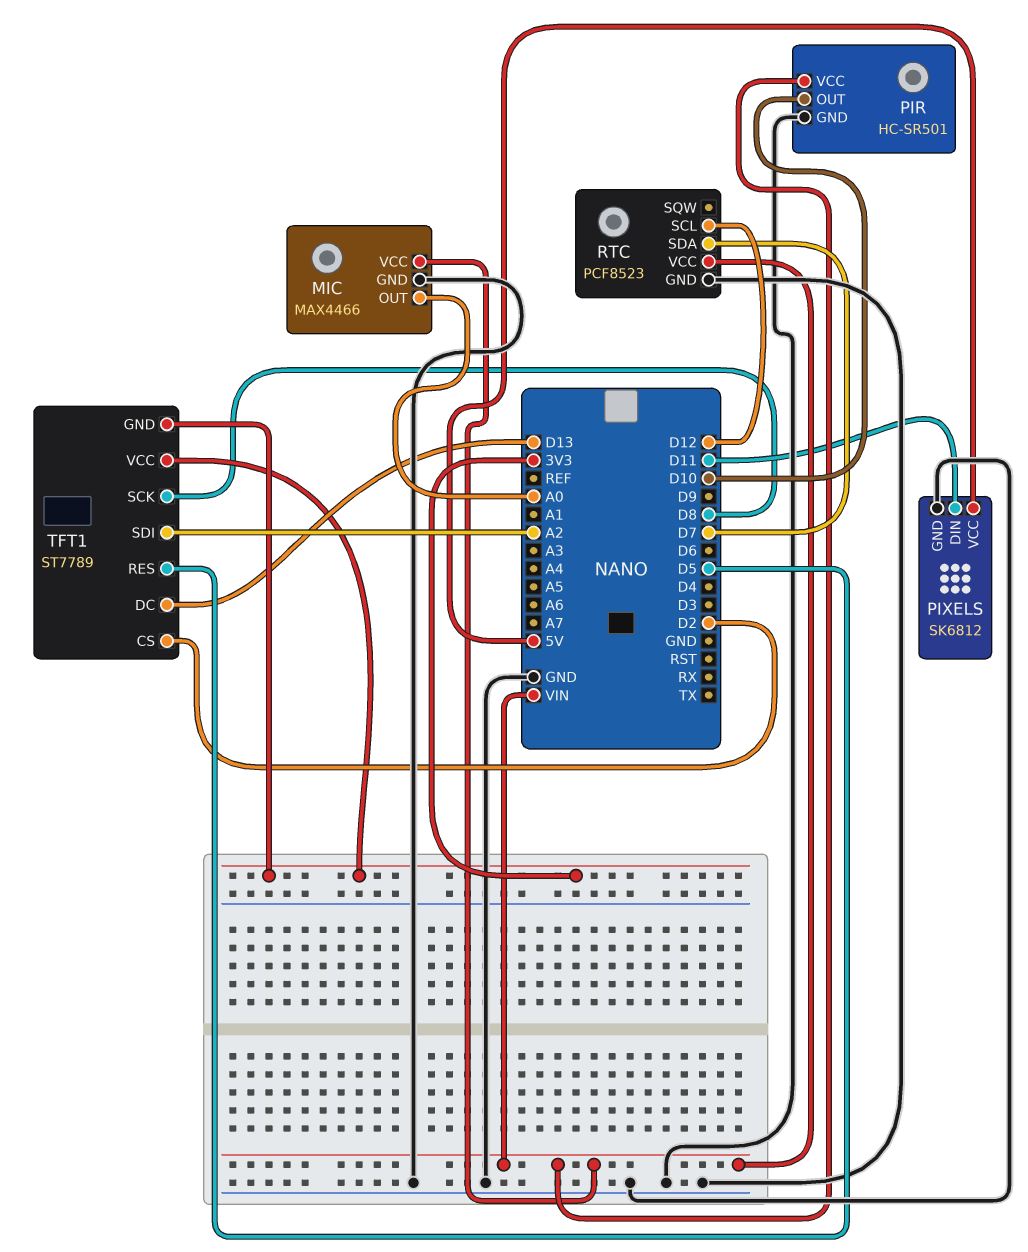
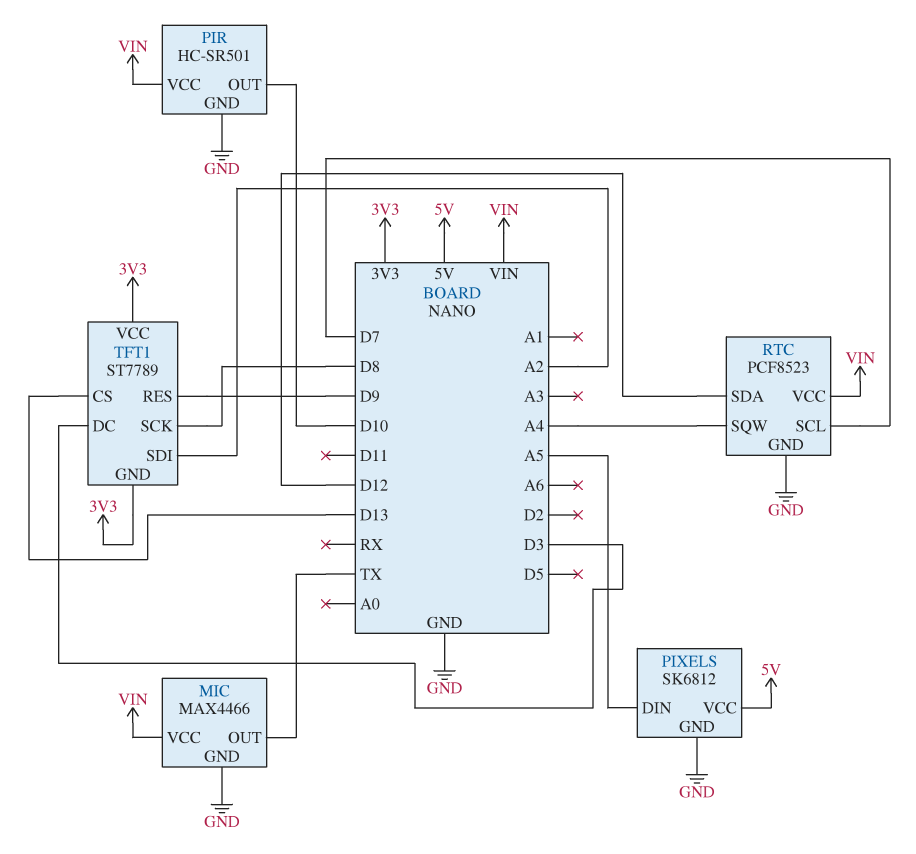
MIC pin OUT: A0 -> TX
PIXELS pin DIN: D11 -> A5
RTC pin SCL: D12 -> D7
RTC pin SDA: D7 -> D12
RTC pin SQW: none -> A4
TFT1 pin CS: D2 -> D13
TFT1 pin DC: D13 -> D3
TFT1 pin RES: D5 -> D9

